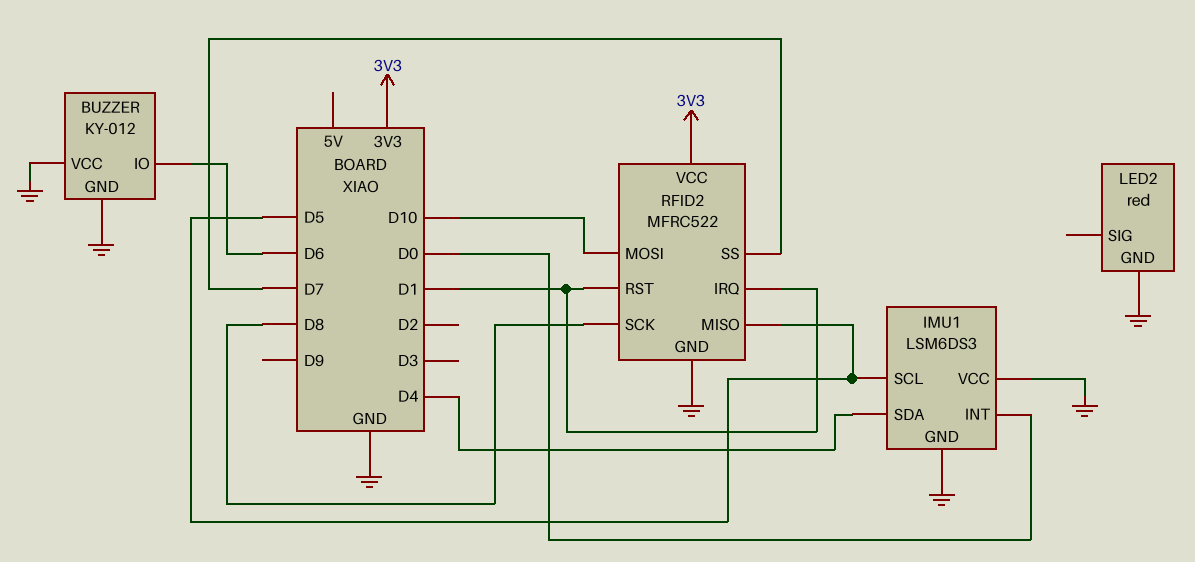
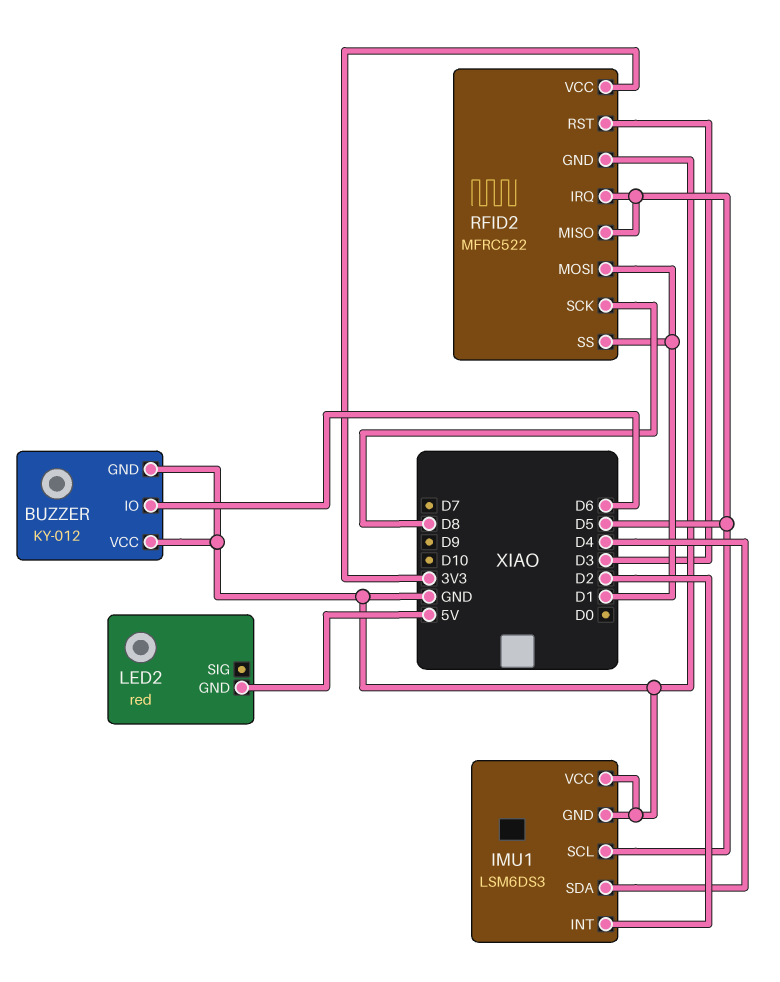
IMU1 pin INT: D0 -> D2
LED2 pin GND: GND -> 5V
RFID2 pin IRQ: D1 -> D5
RFID2 pin MOSI: D10 -> D1
RFID2 pin RST: D1 -> D3
RFID2 pin SS: D7 -> D1

